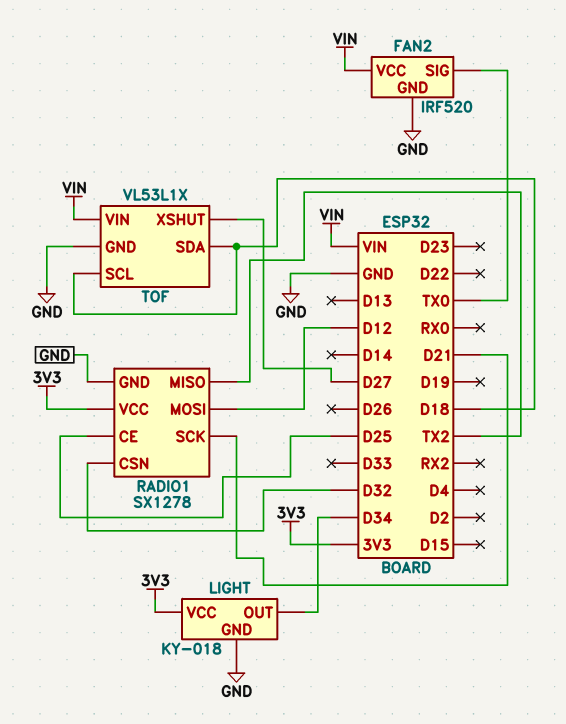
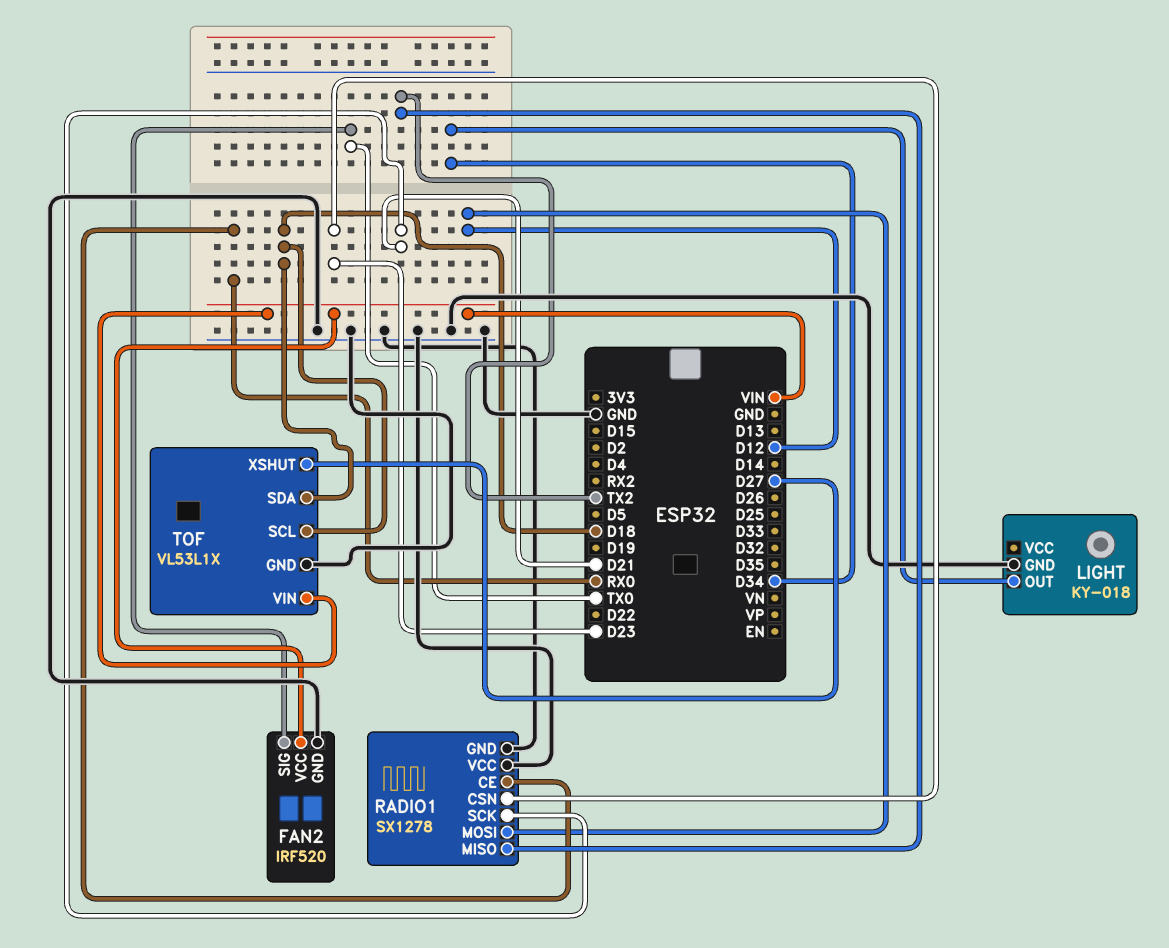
LIGHT pin VCC: 3V3 -> none
RADIO1 pin CE: D25 -> RX0
RADIO1 pin CSN: D32 -> D23
RADIO1 pin VCC: 3V3 -> GND

